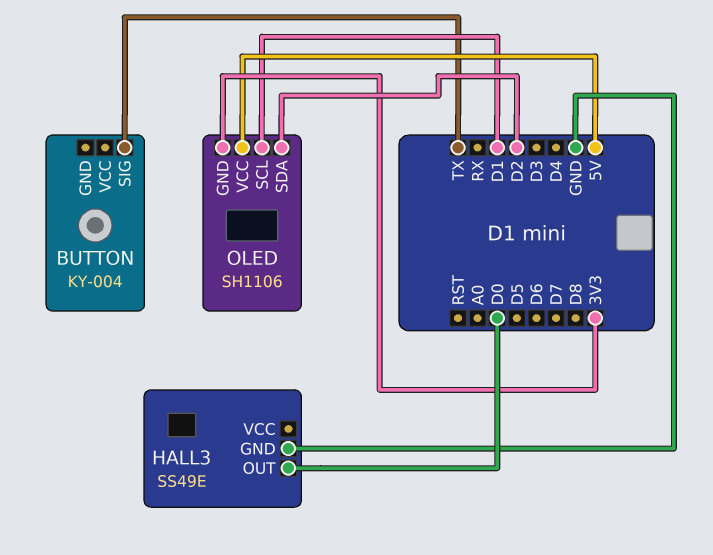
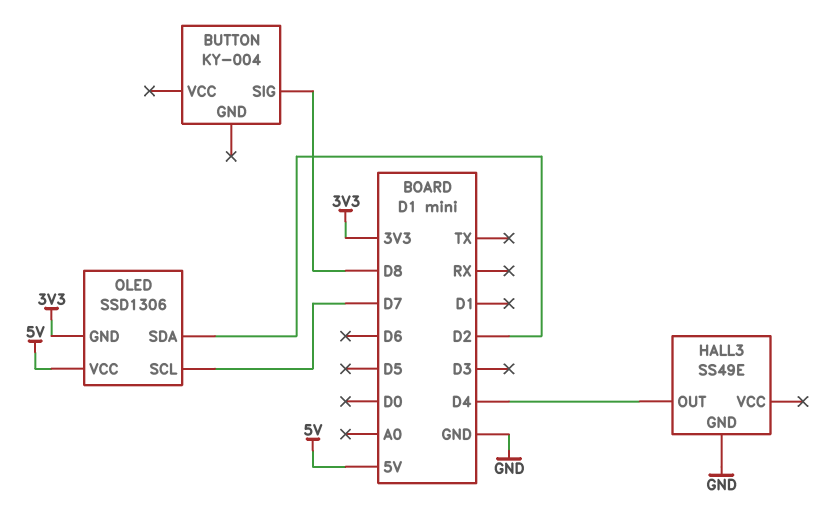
BUTTON pin SIG: TX -> D8
HALL3 pin OUT: D0 -> D4
OLED: SH1106 -> SSD1306
OLED pin SCL: D1 -> D7

